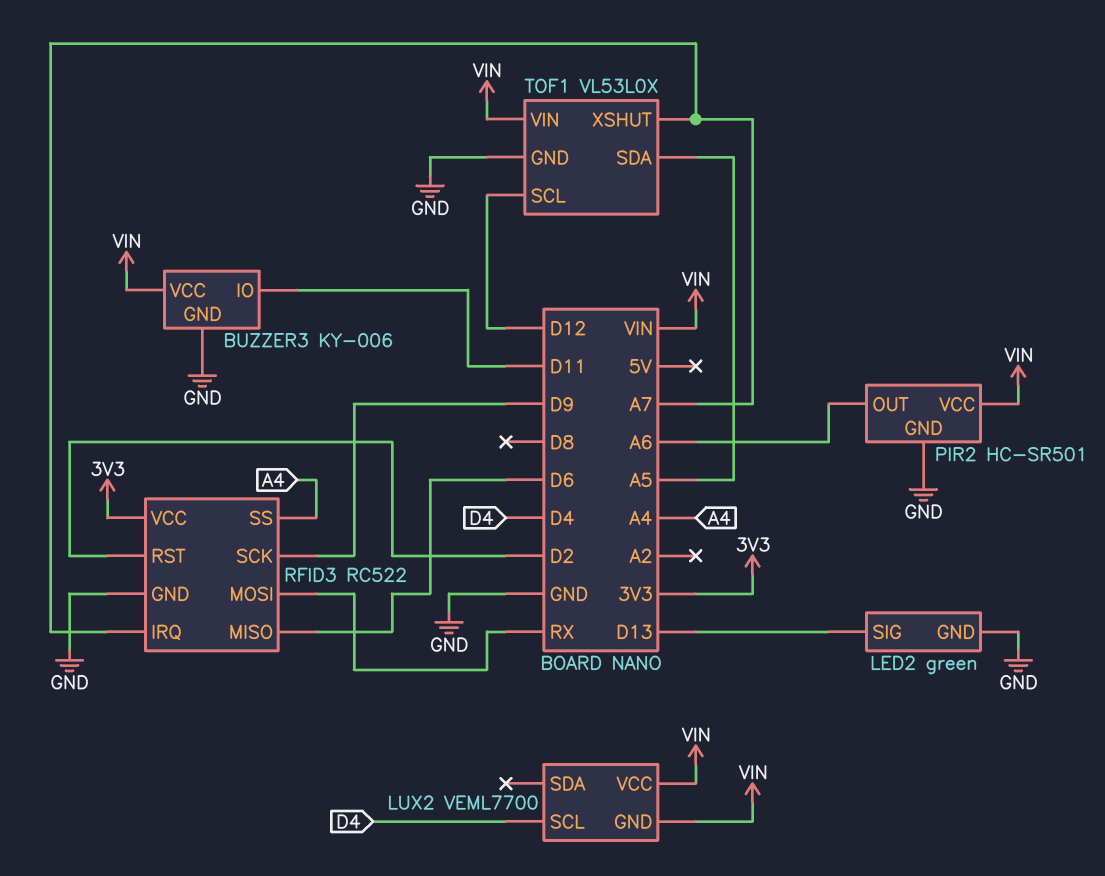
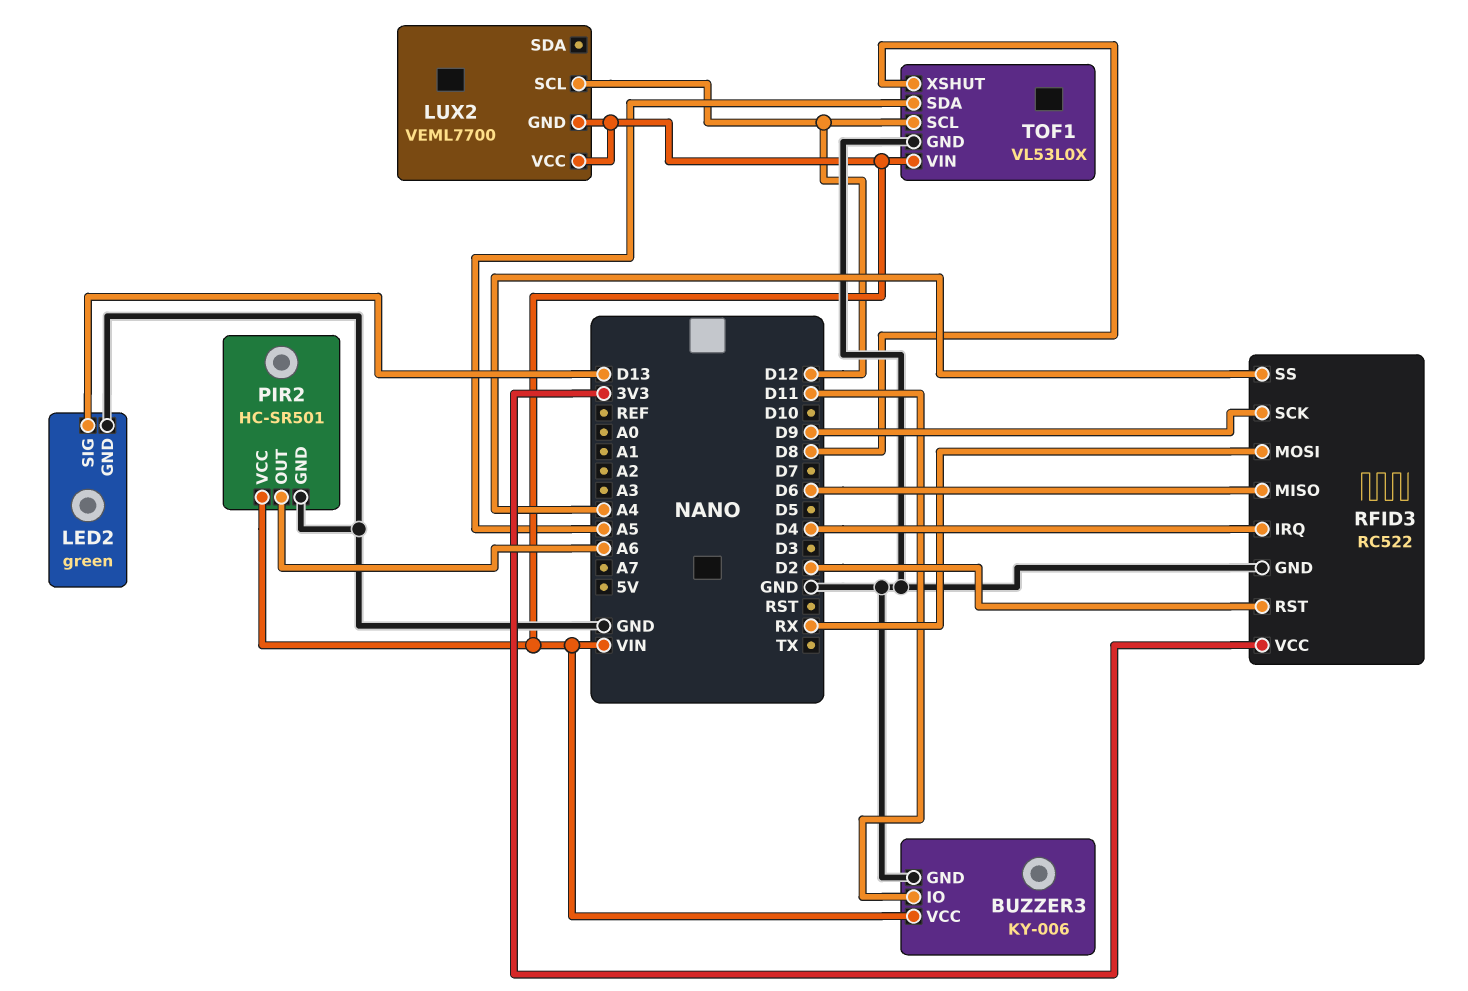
LUX2 pin SCL: D4 -> D12
RFID3 pin IRQ: A7 -> D4
TOF1 pin XSHUT: A7 -> D8

